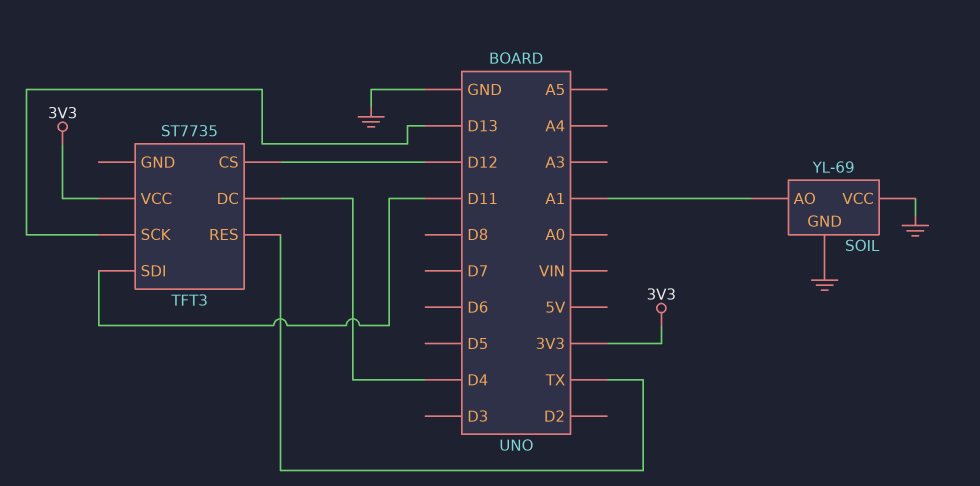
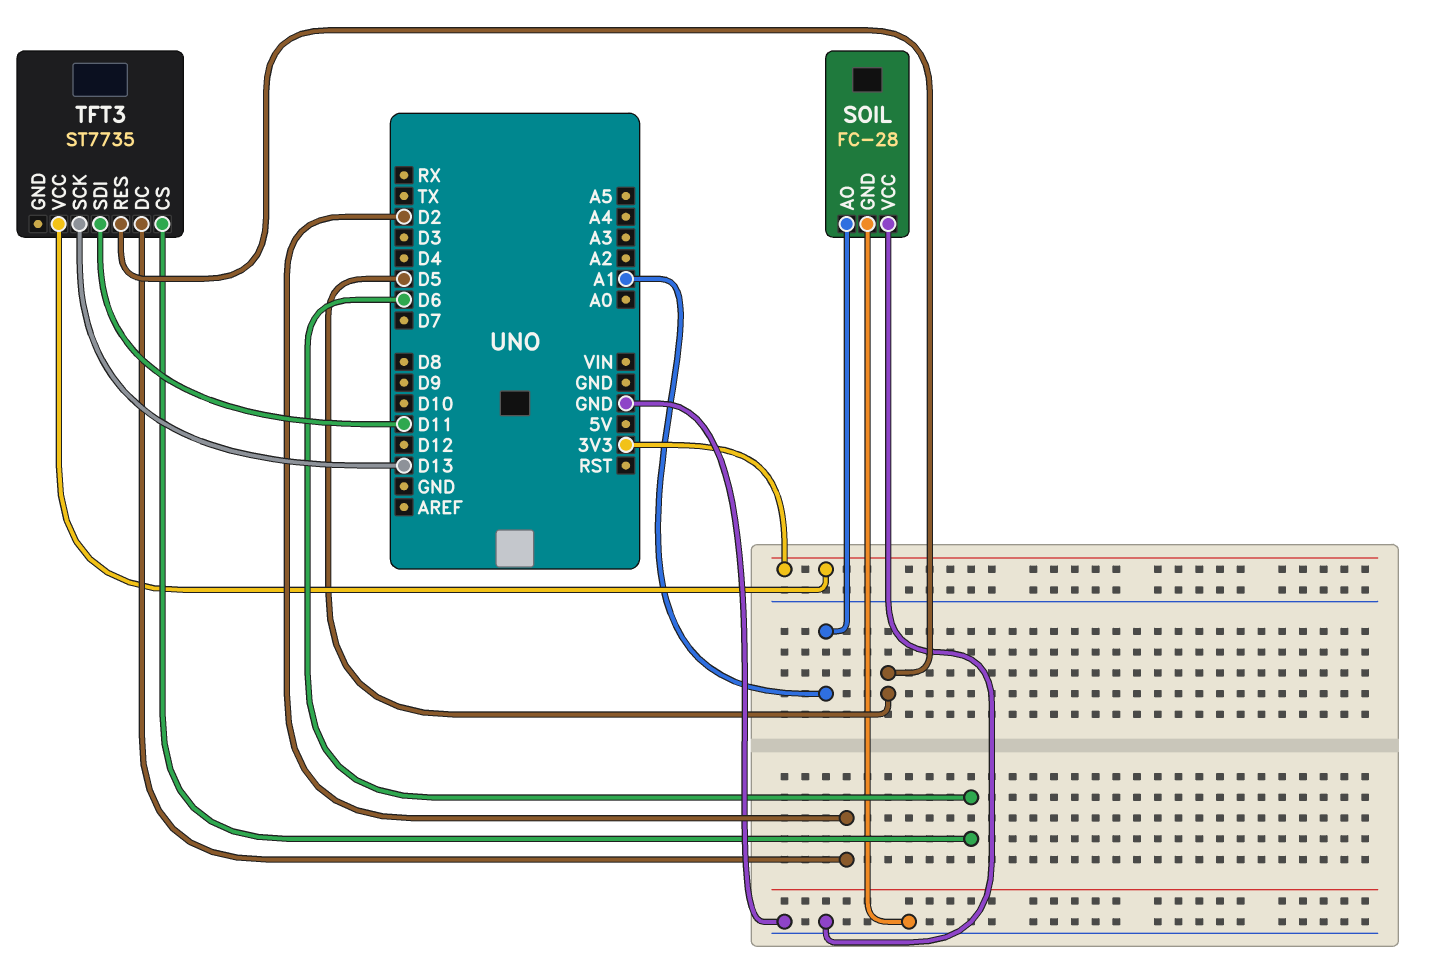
SOIL: YL-69 -> FC-28
TFT3 pin CS: D12 -> D6
TFT3 pin DC: D4 -> D2
TFT3 pin RES: TX -> D5

